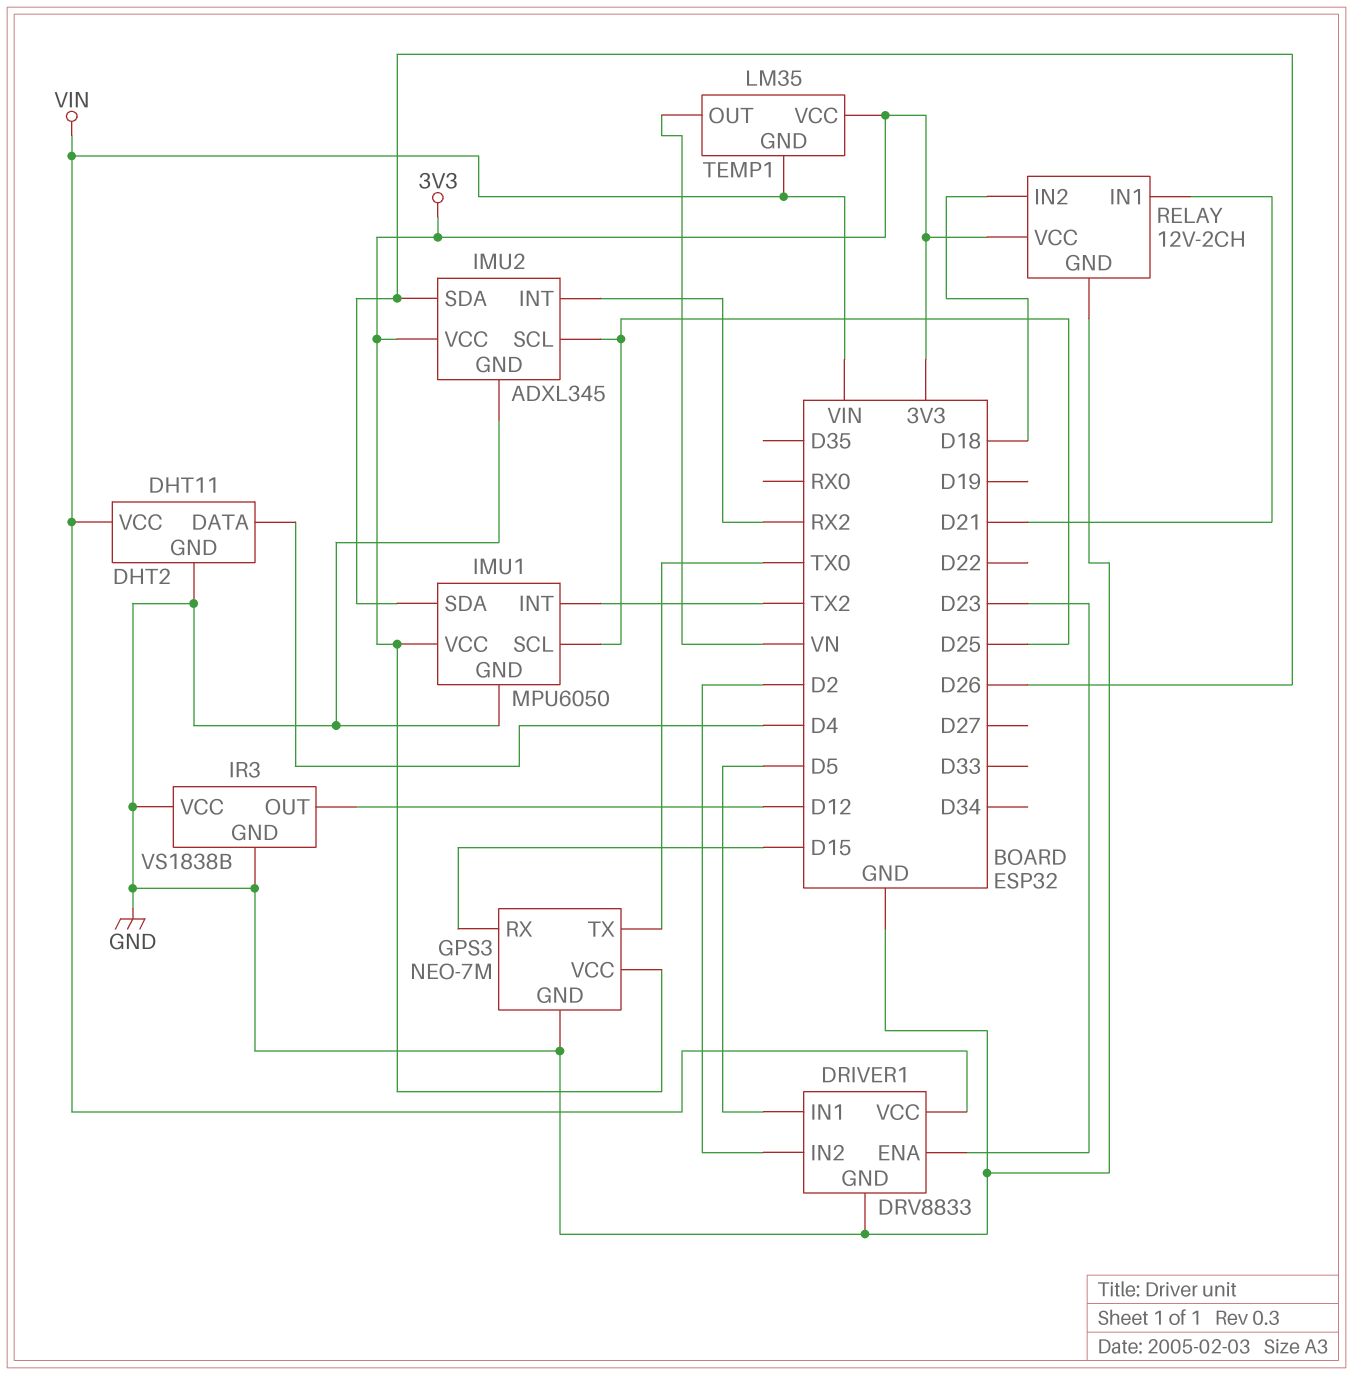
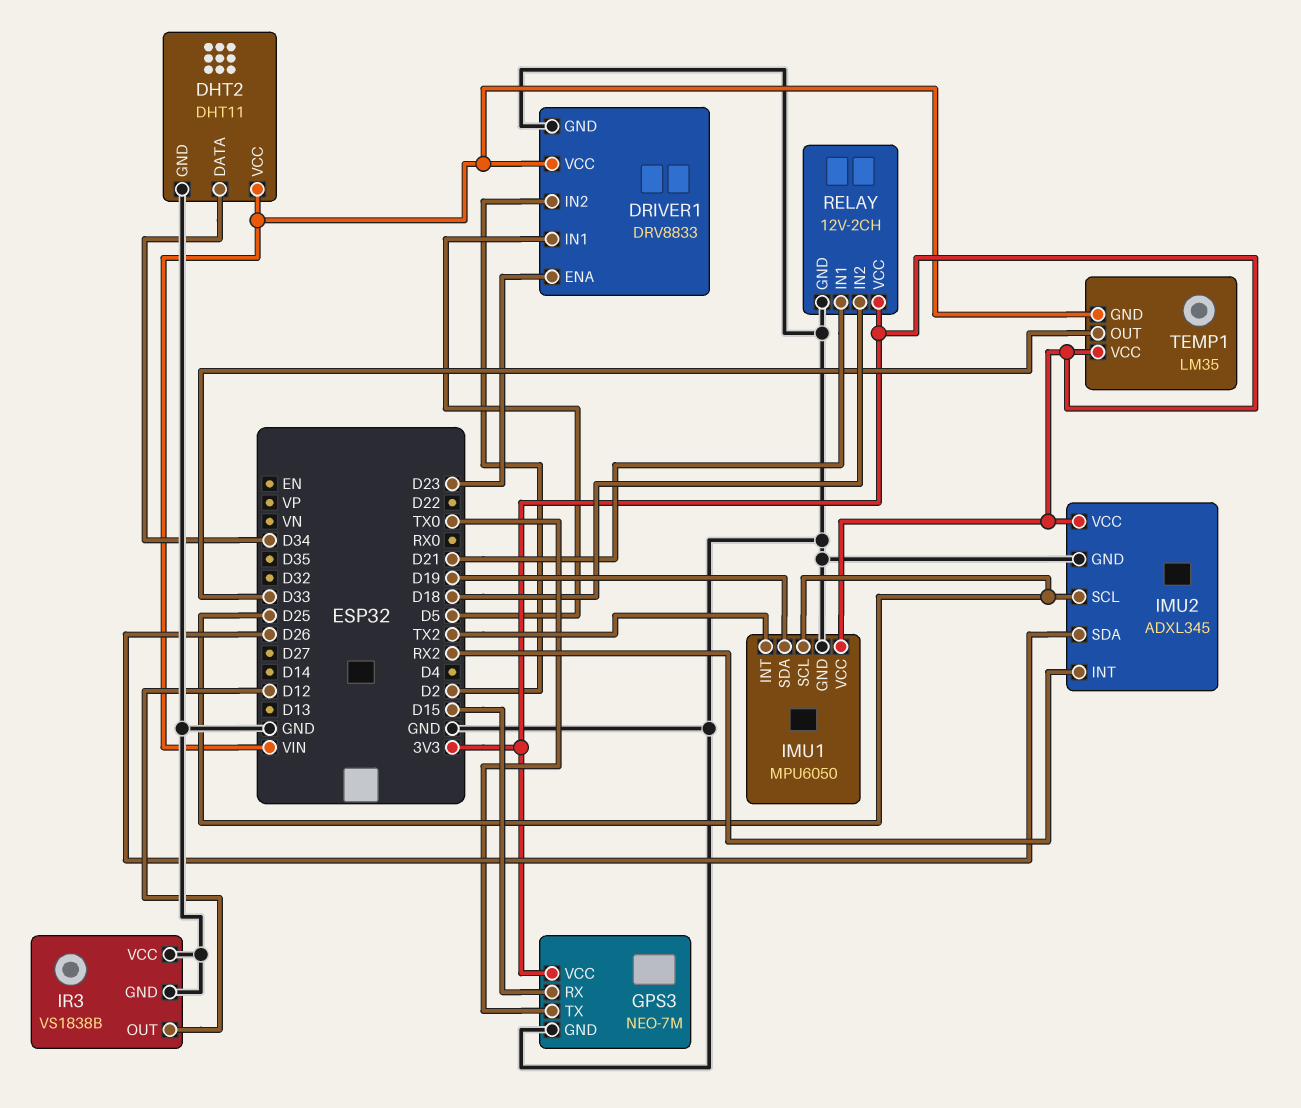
DHT2 pin DATA: D4 -> D34
IMU1 pin SDA: D26 -> D19
TEMP1 pin OUT: VN -> D33

